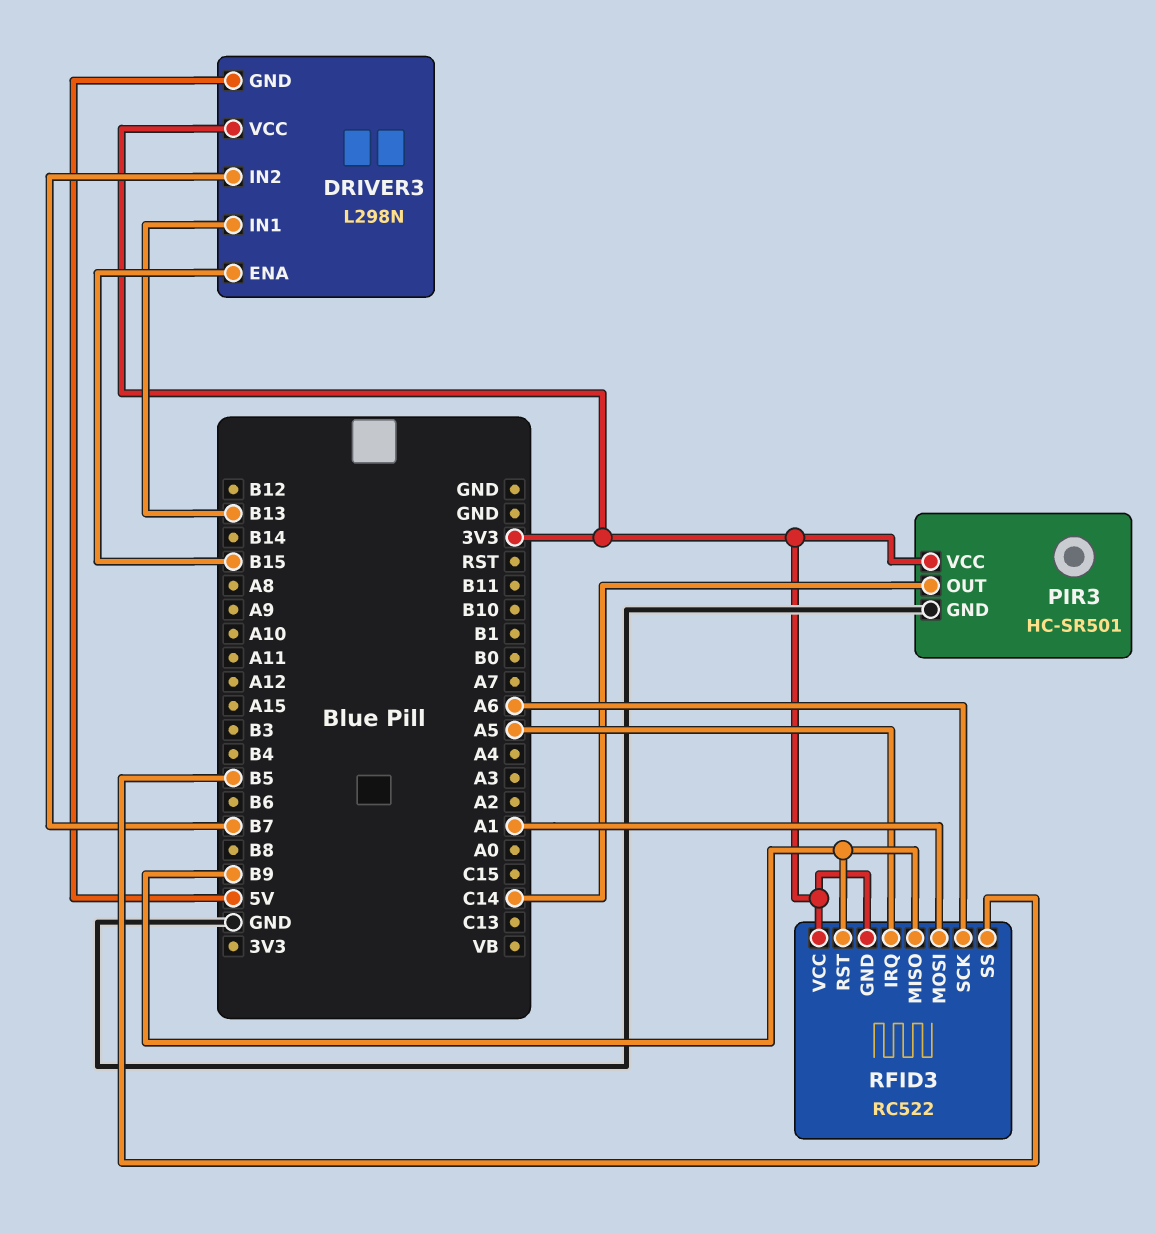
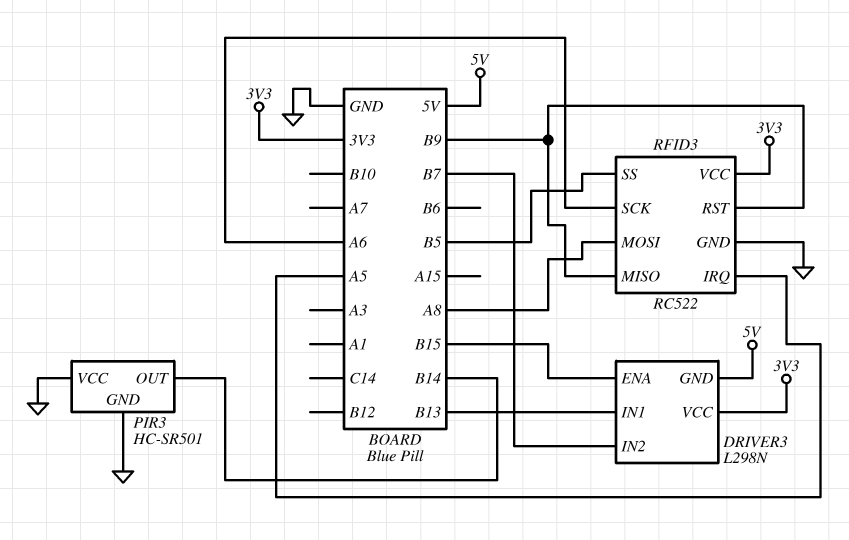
PIR3 pin OUT: C14 -> B14
PIR3 pin VCC: 3V3 -> GND
RFID3 pin GND: 3V3 -> GND
RFID3 pin MOSI: A1 -> A8

